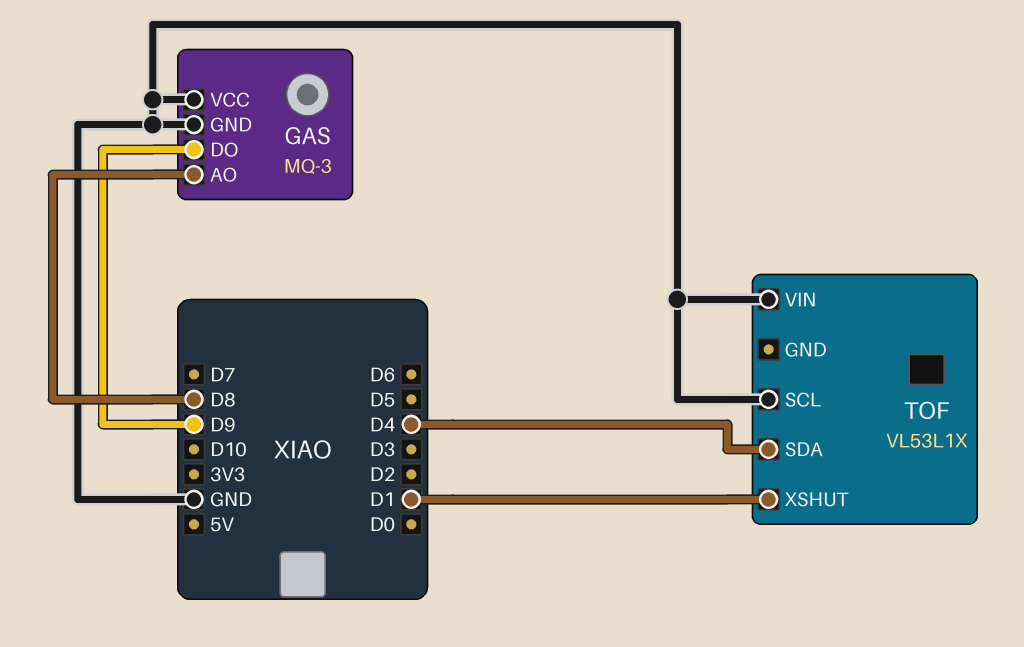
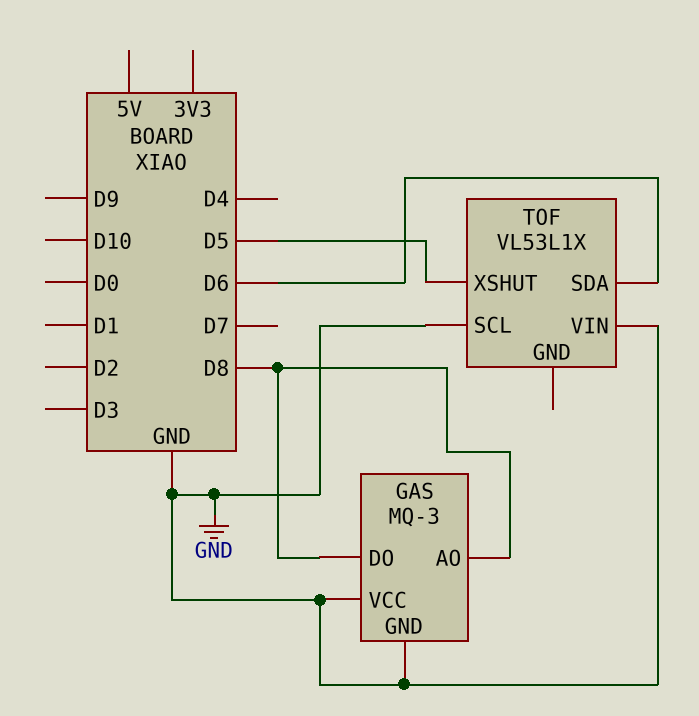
GAS pin DO: D9 -> D8
TOF pin SDA: D4 -> D6
TOF pin XSHUT: D1 -> D5

